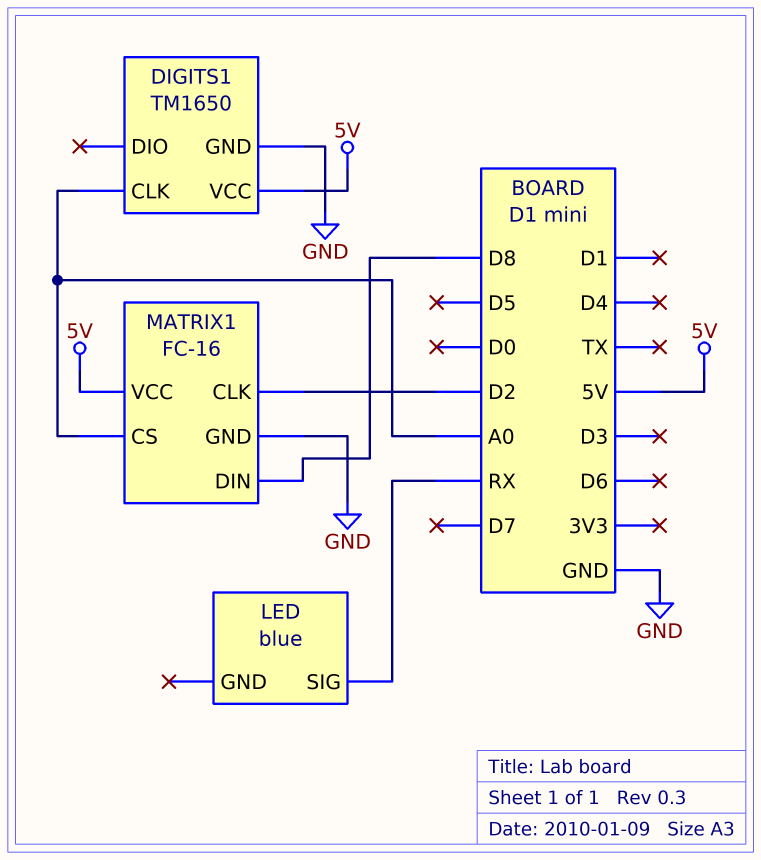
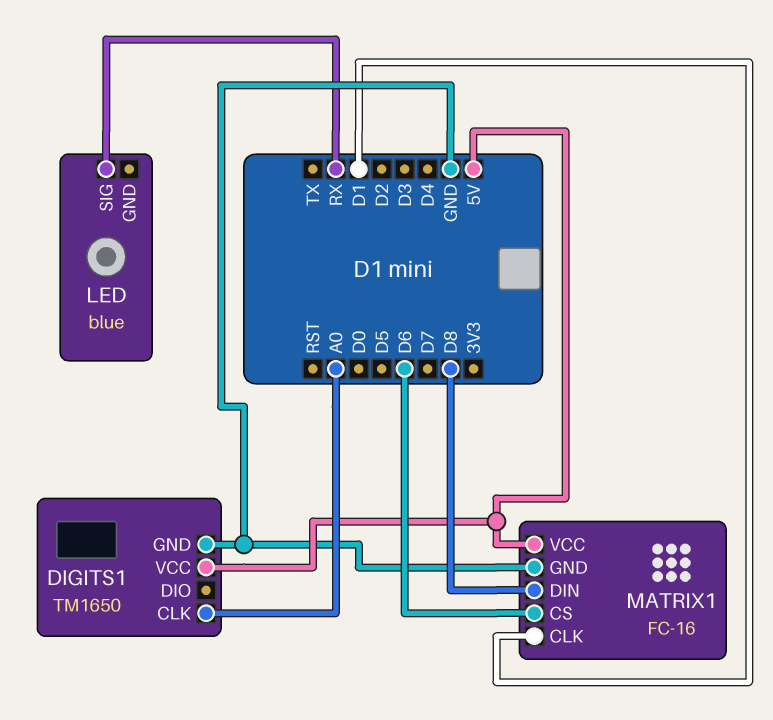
MATRIX1 pin CLK: D2 -> D1
MATRIX1 pin CS: A0 -> D6

